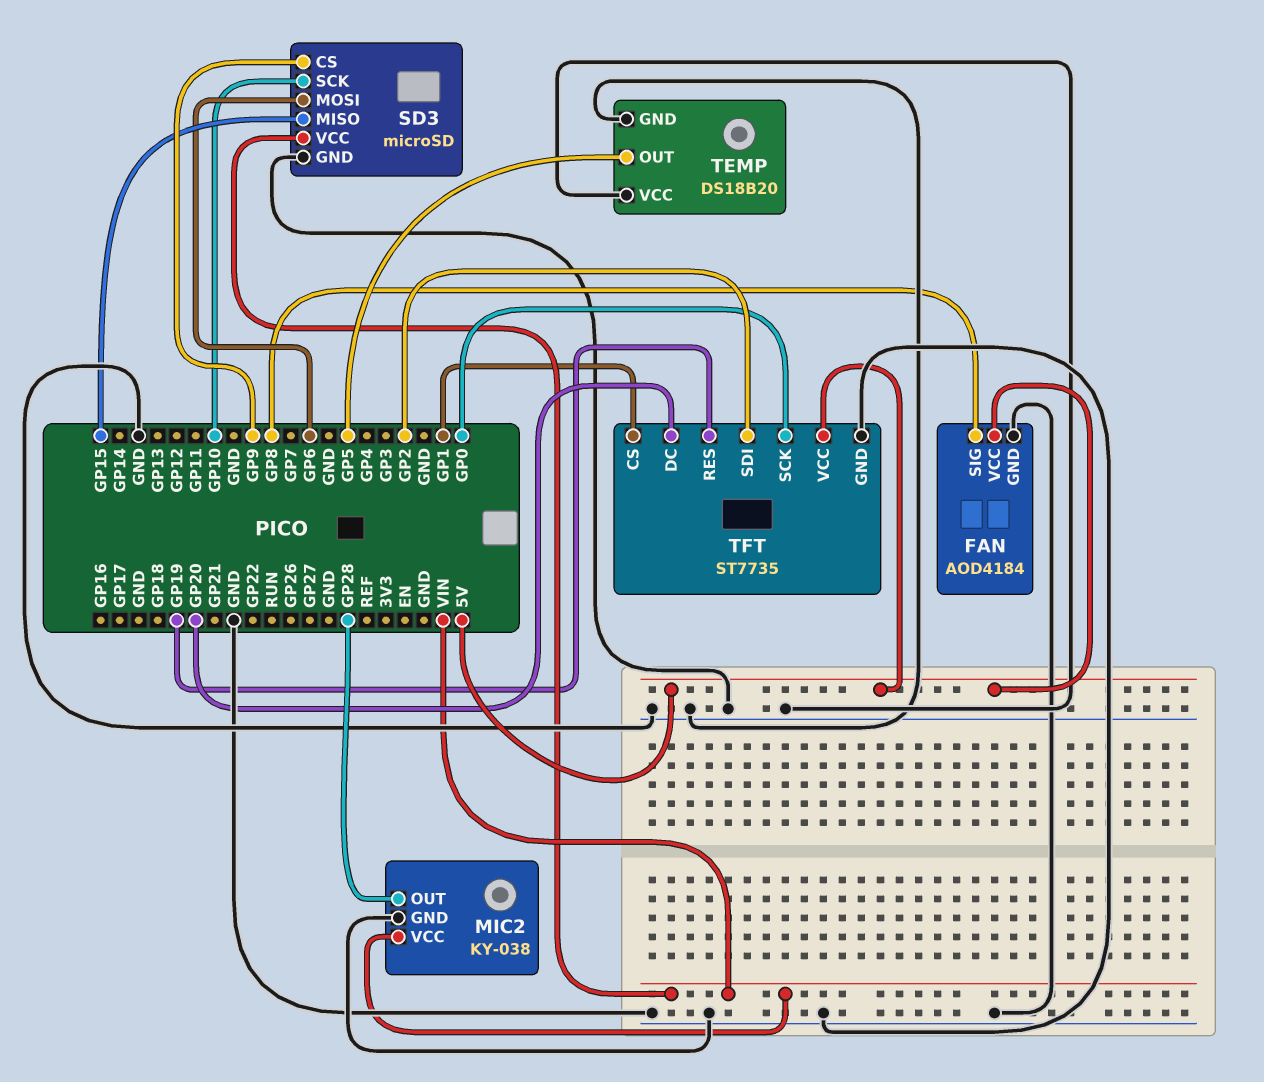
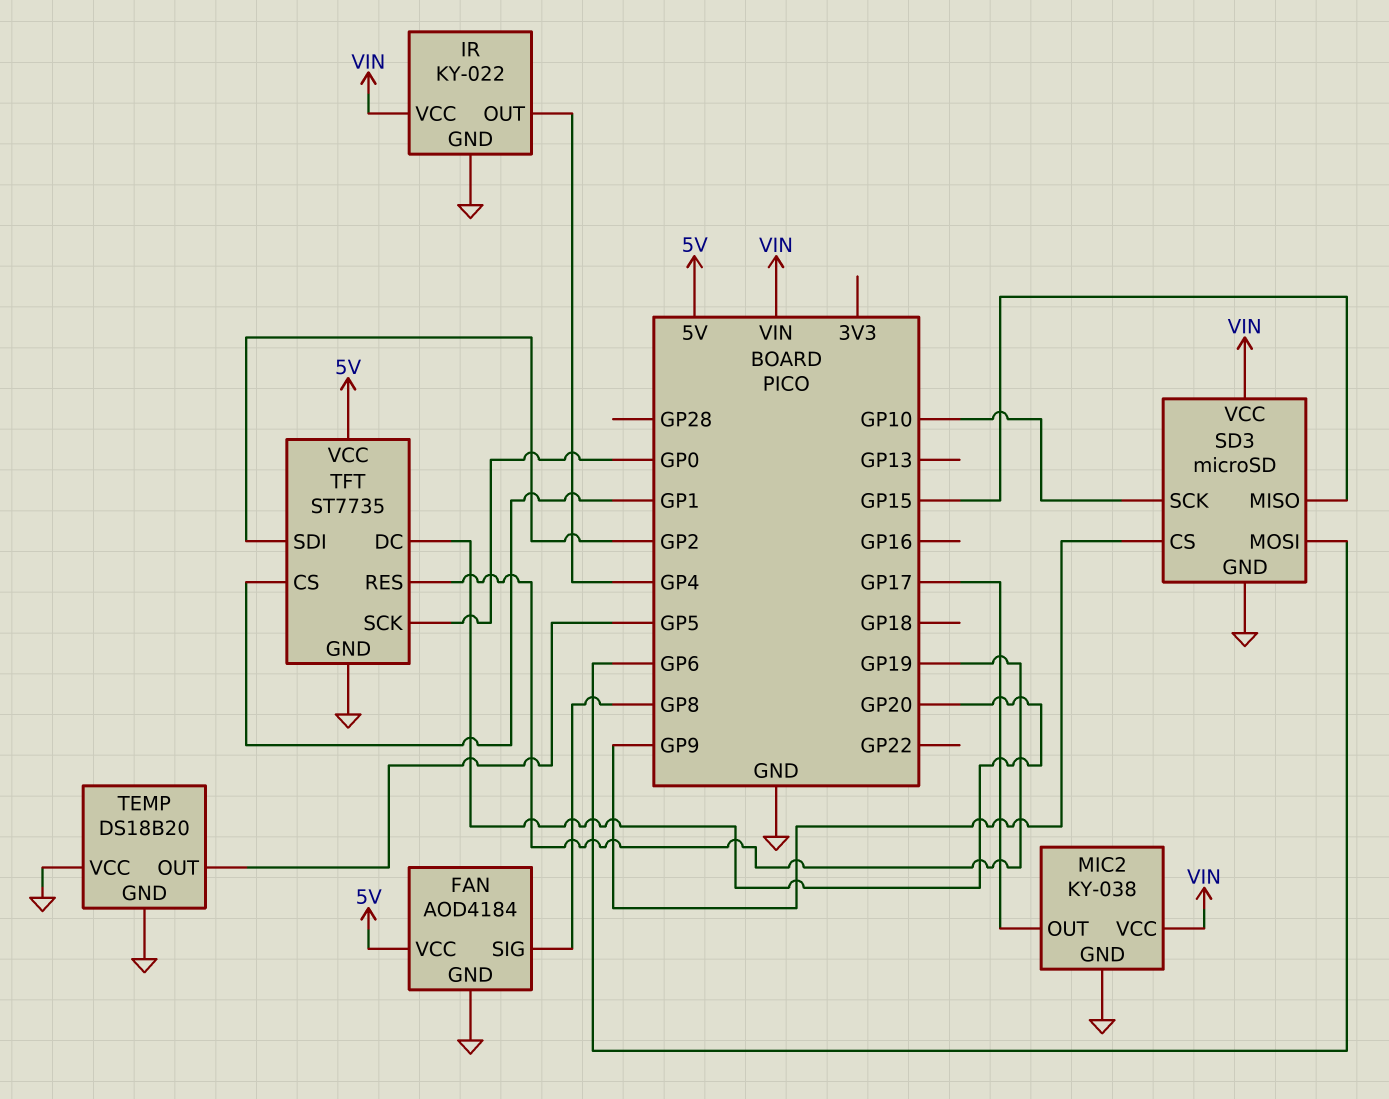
IR: none -> KY-022
IR pin GND: none -> GND
IR pin OUT: none -> GP4
IR pin VCC: none -> VIN
MIC2 pin OUT: GP28 -> GP17

